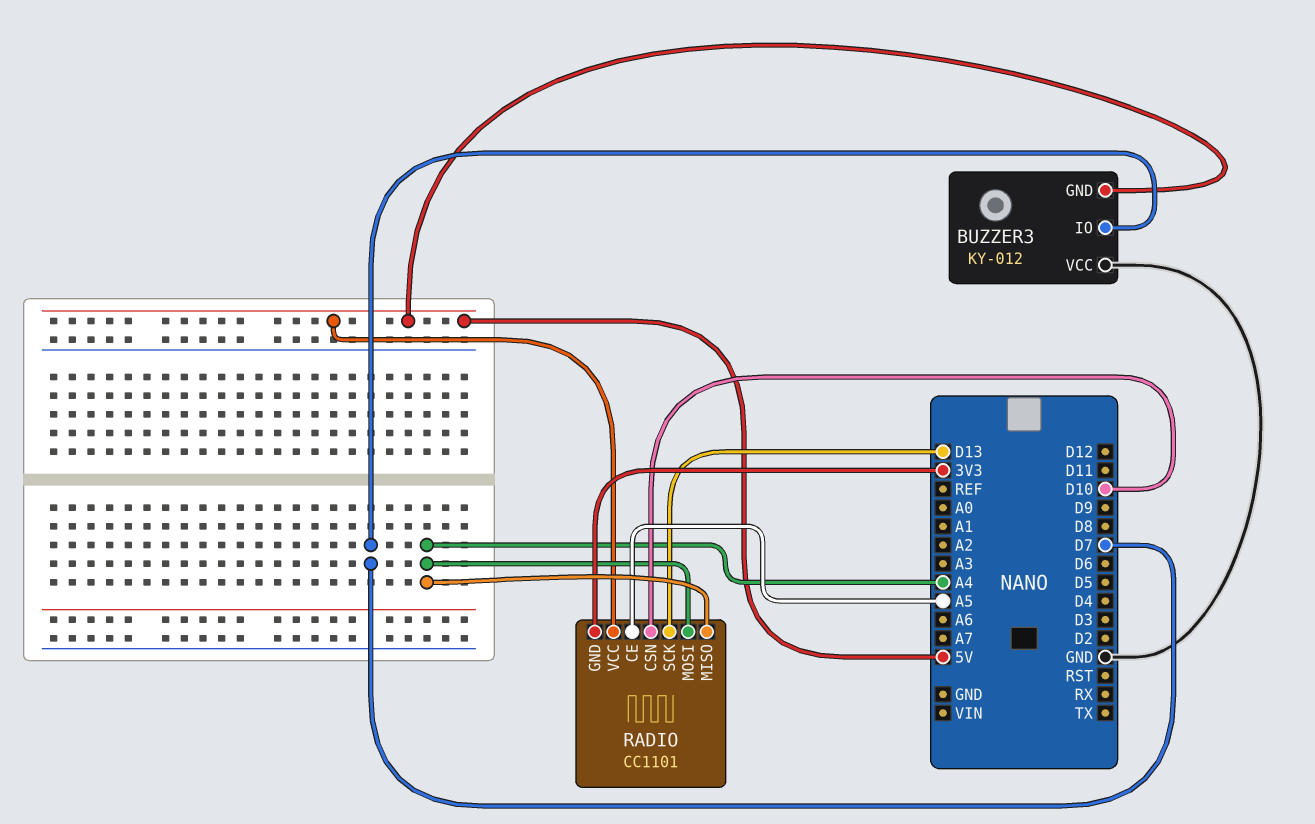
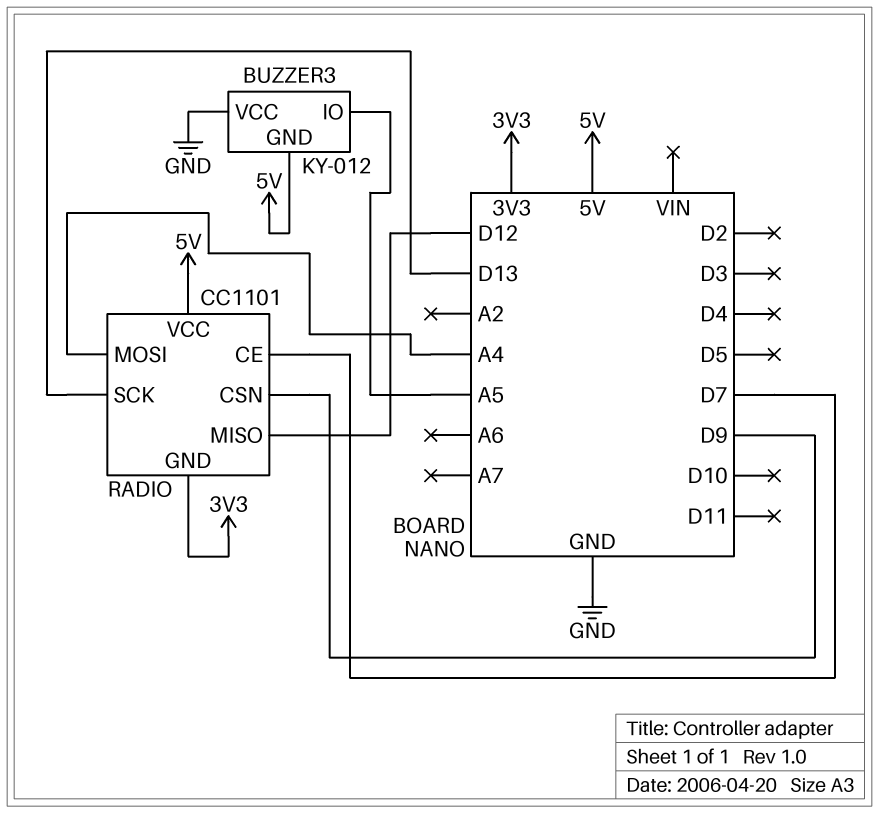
BUZZER3 pin IO: D7 -> A5
RADIO pin CE: A5 -> D7
RADIO pin CSN: D10 -> D9
RADIO pin MISO: A4 -> D12

